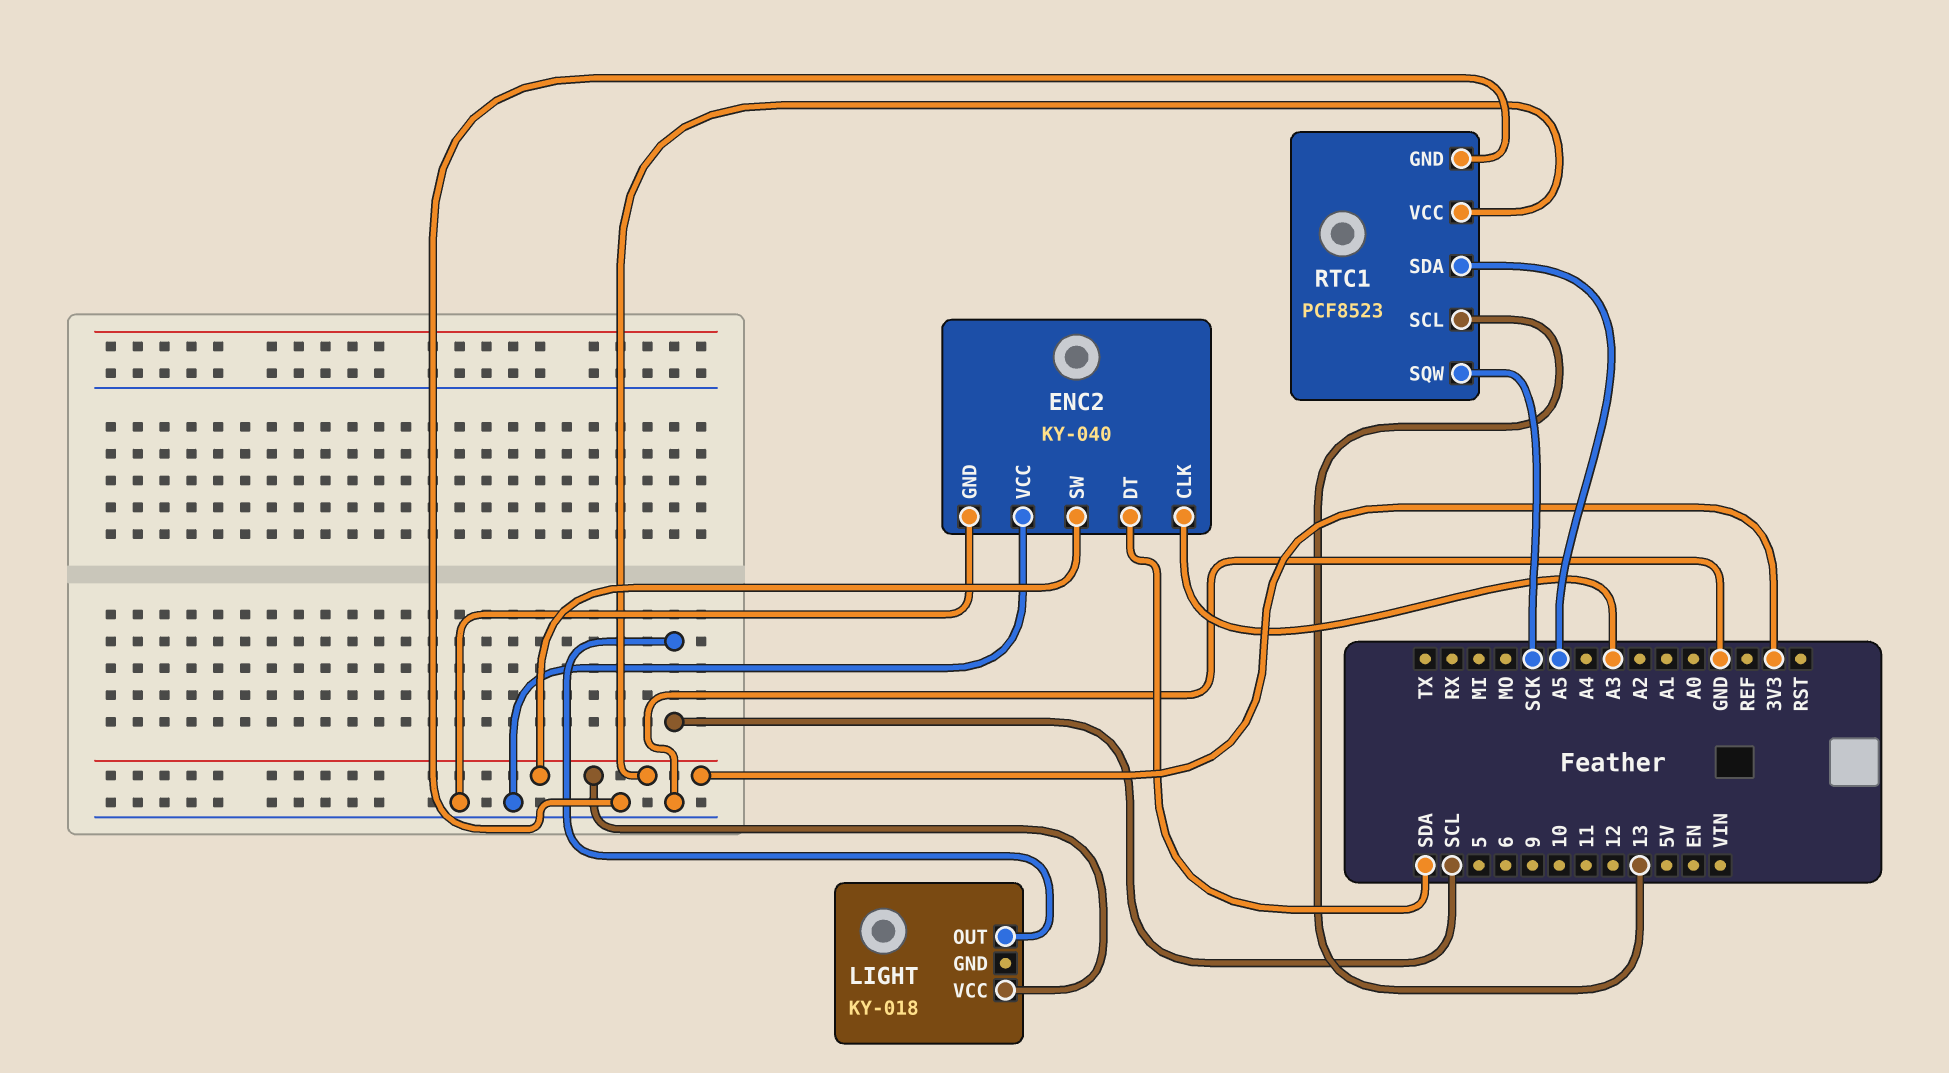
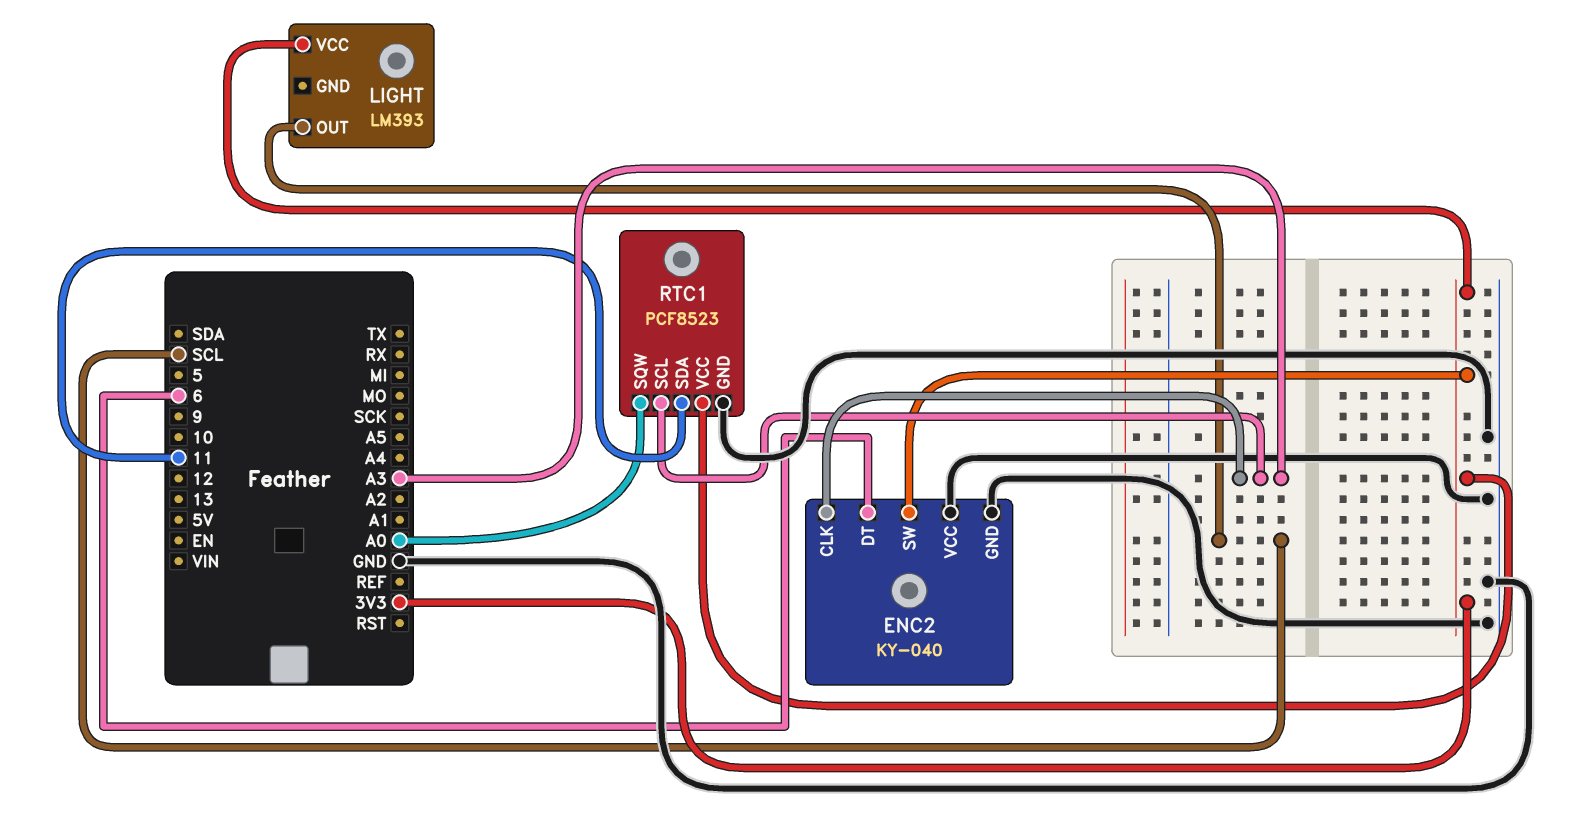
ENC2 pin DT: SDA -> 6
LIGHT: KY-018 -> LM393
RTC1 pin SCL: 13 -> A3
RTC1 pin SDA: A5 -> 11
RTC1 pin SQW: SCK -> A0

